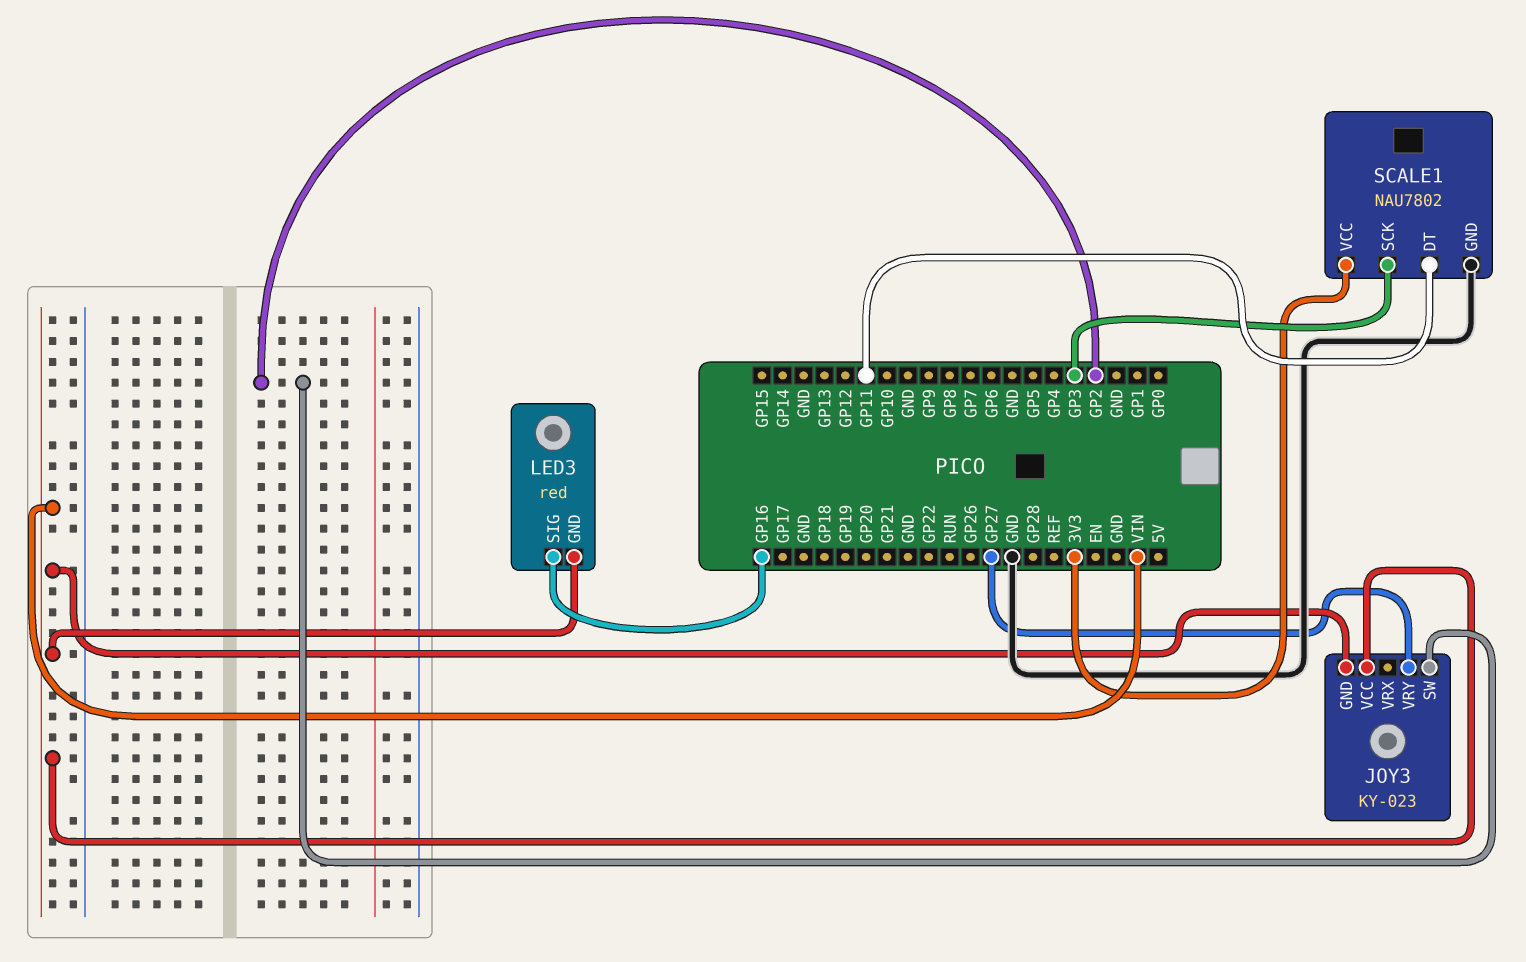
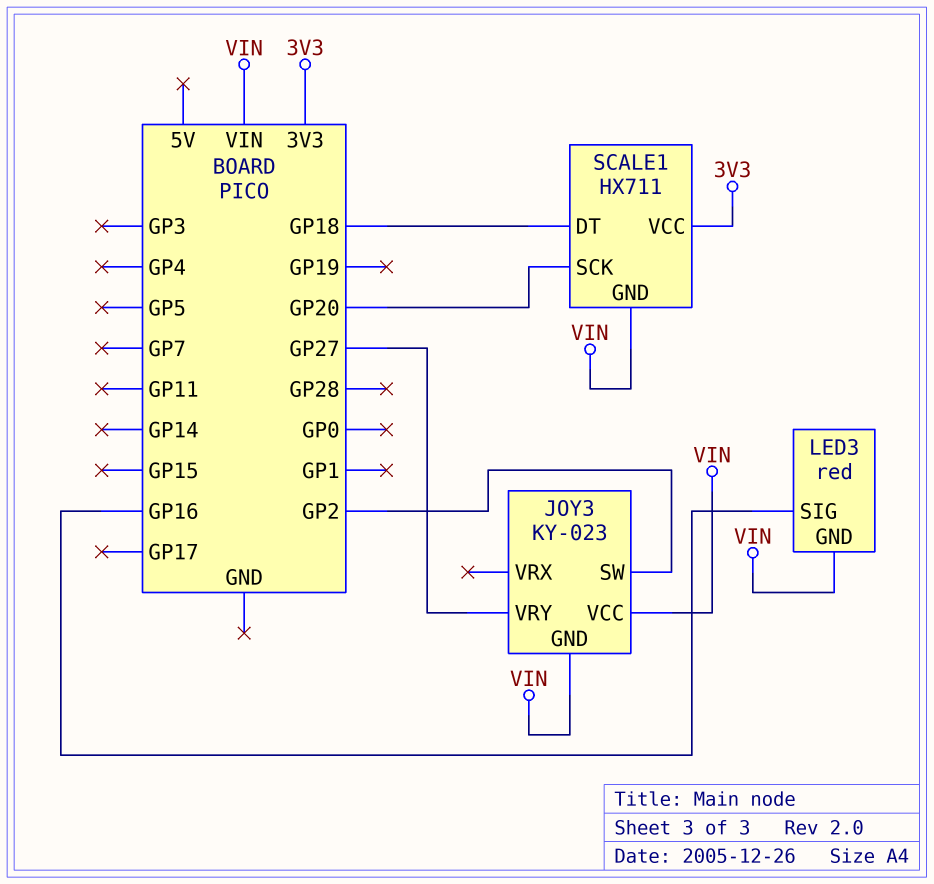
SCALE1: NAU7802 -> HX711
SCALE1 pin DT: GP11 -> GP18
SCALE1 pin GND: GND -> VIN
SCALE1 pin SCK: GP3 -> GP20

